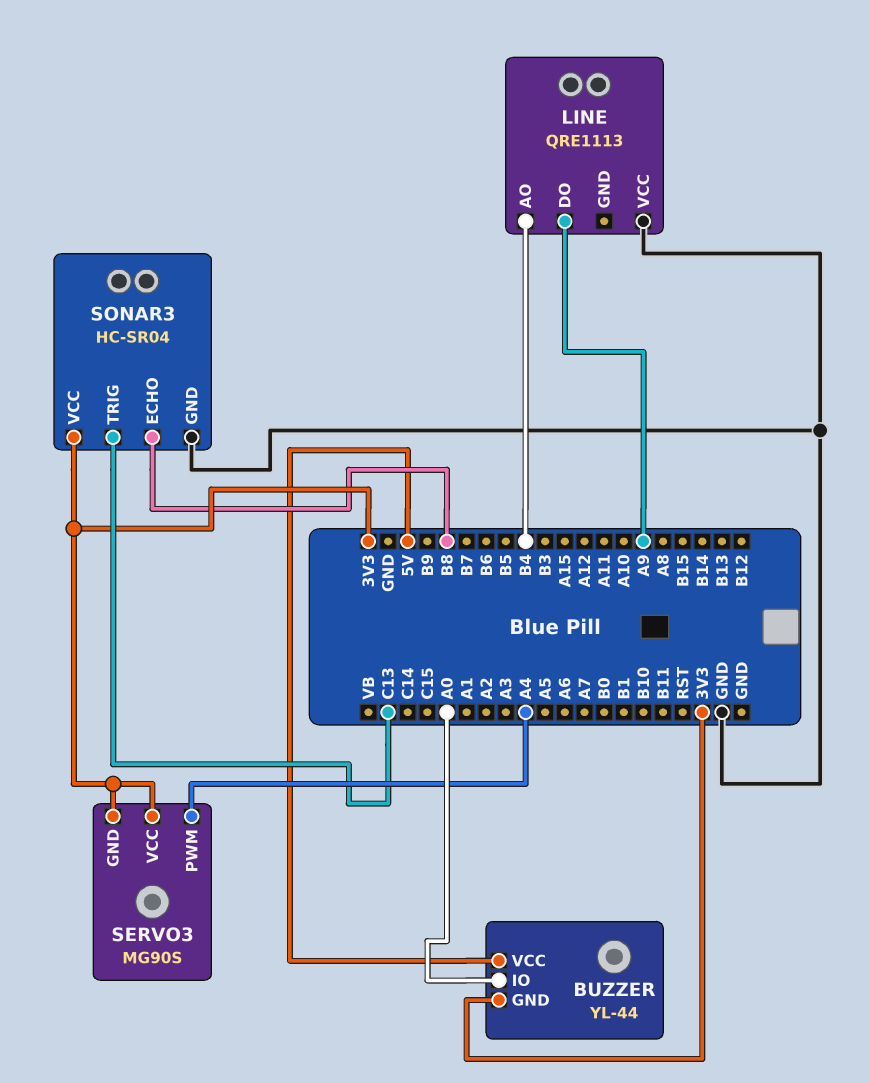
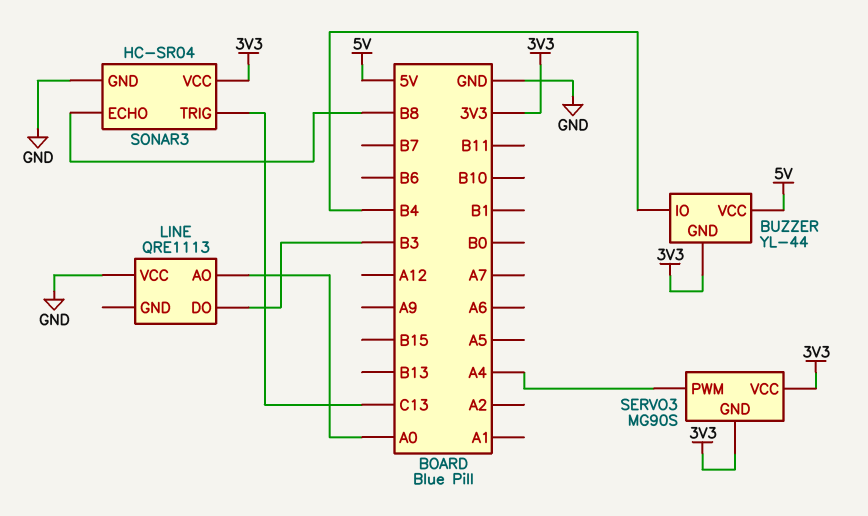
BUZZER pin IO: A0 -> B4
LINE pin AO: B4 -> A0
LINE pin DO: A9 -> B3

